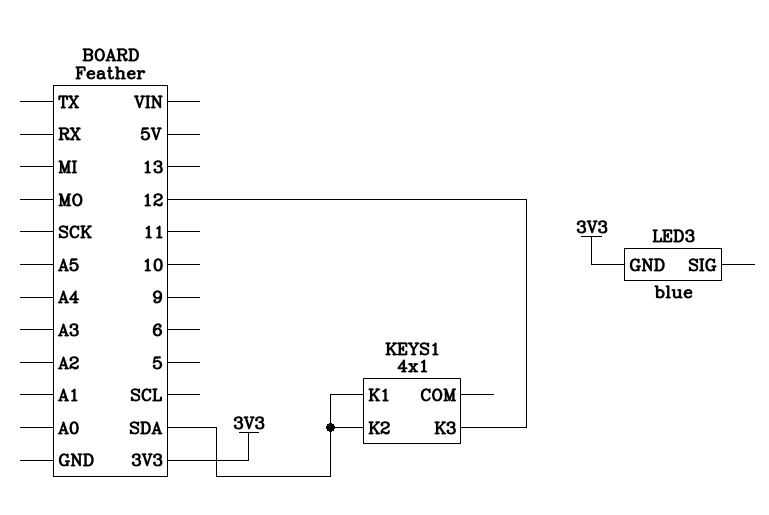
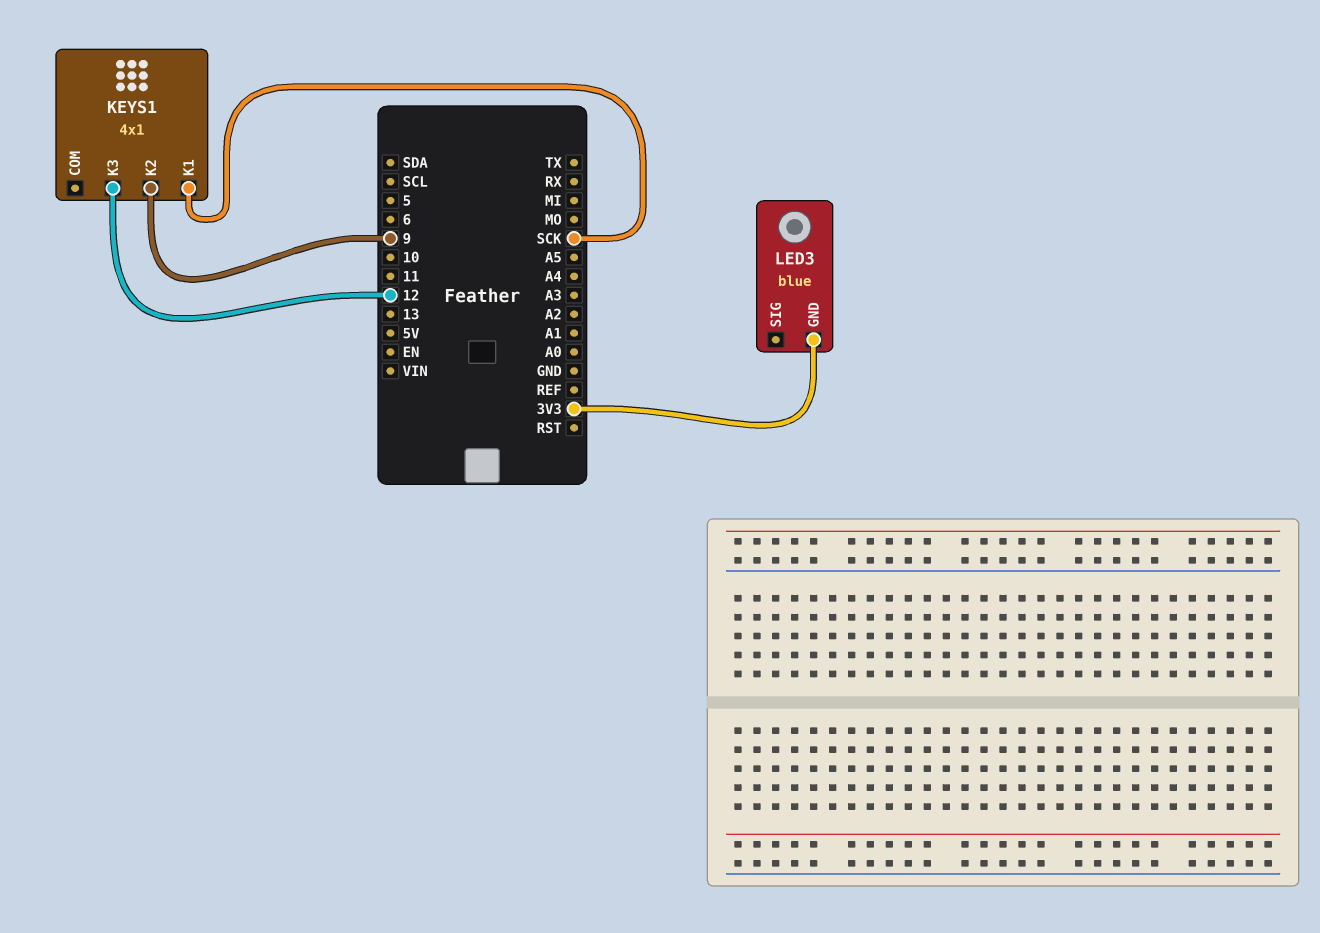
KEYS1 pin K1: SDA -> SCK
KEYS1 pin K2: SDA -> 9

